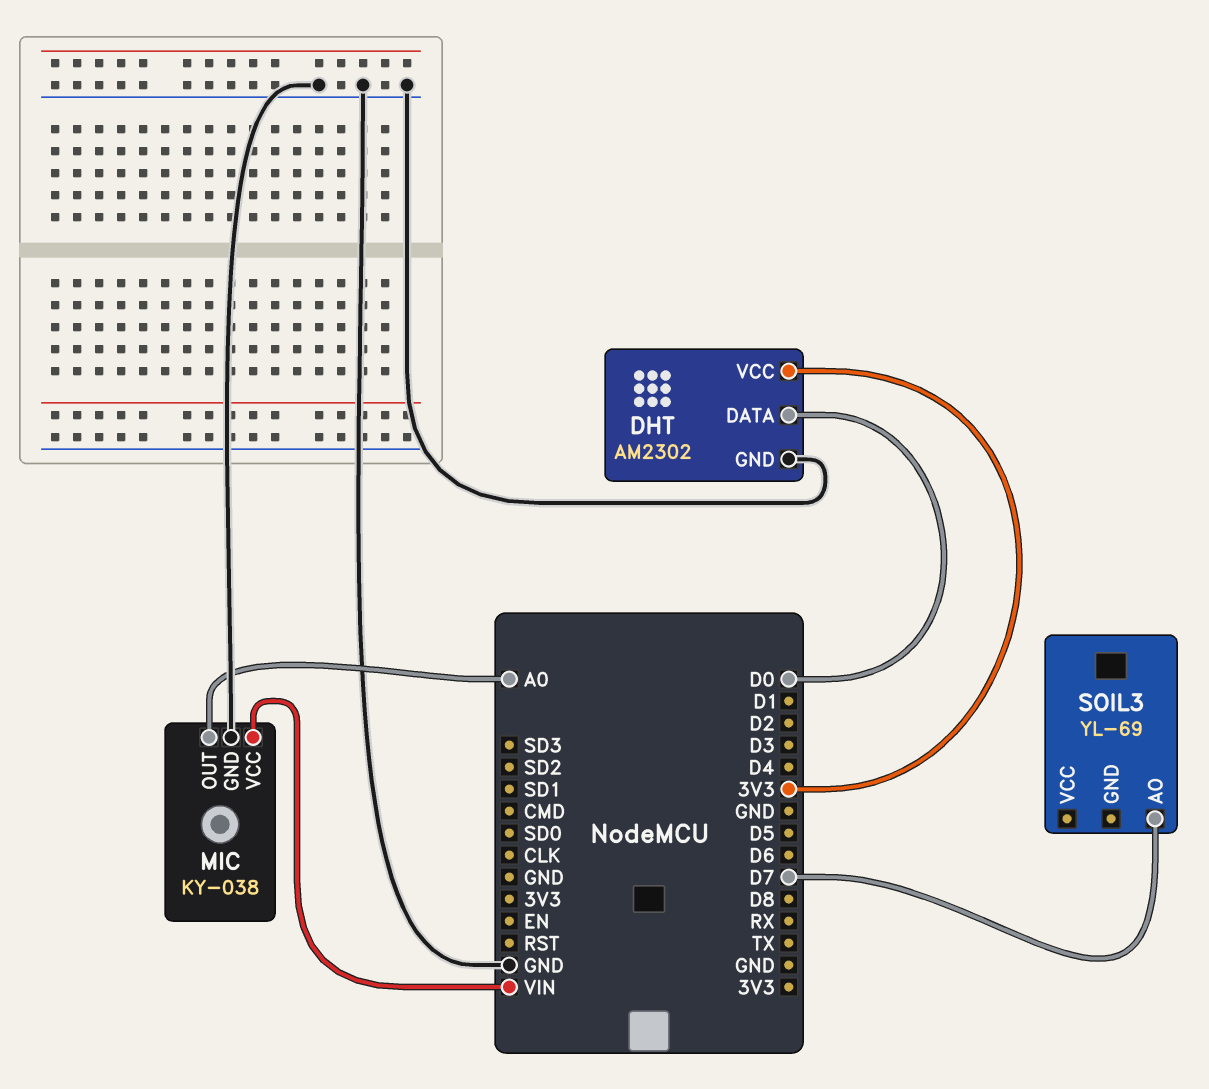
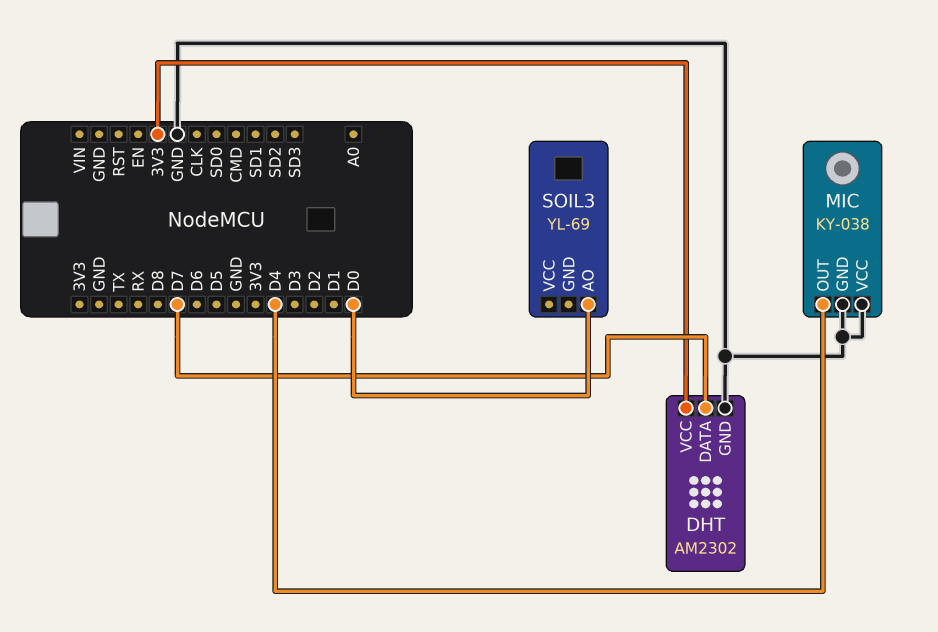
DHT pin DATA: D0 -> D7
MIC pin OUT: A0 -> D4
MIC pin VCC: VIN -> GND
SOIL3 pin AO: D7 -> D0

